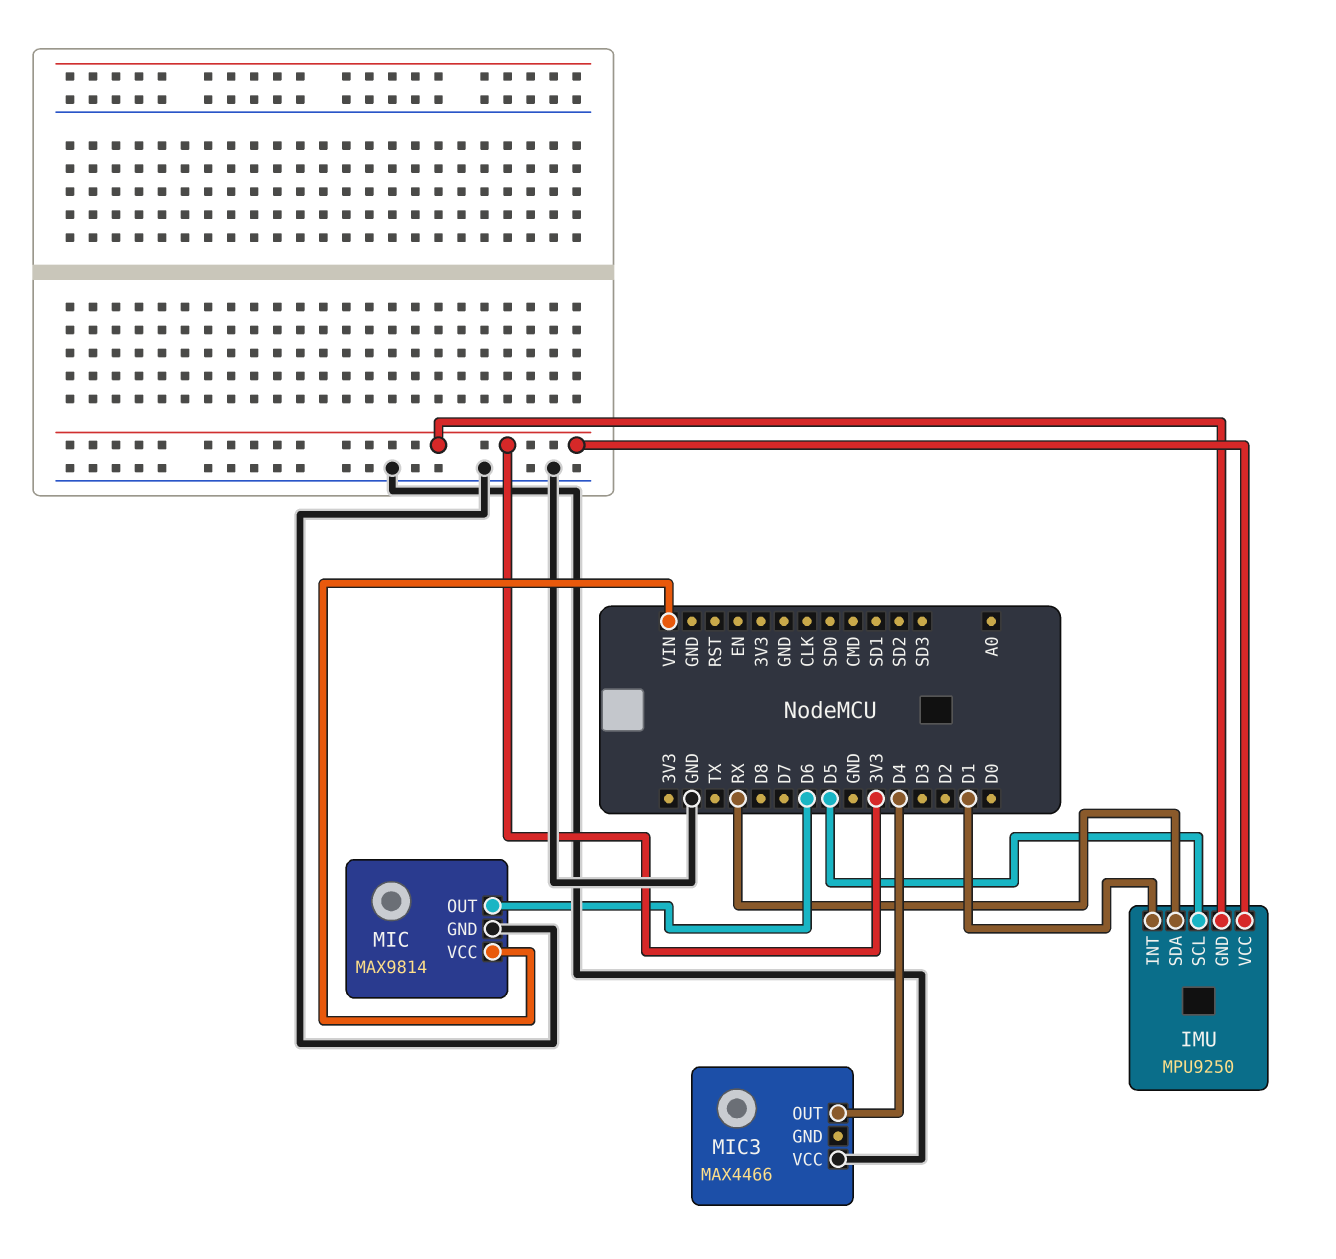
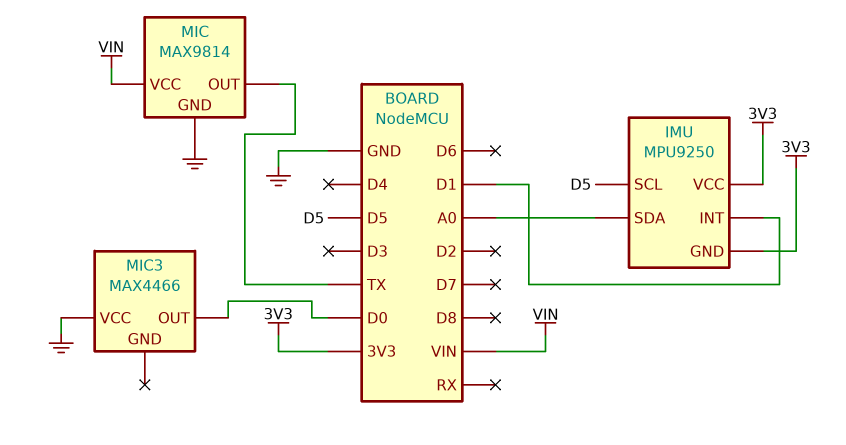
IMU pin SDA: RX -> A0
MIC pin OUT: D6 -> TX
MIC3 pin OUT: D4 -> D0

